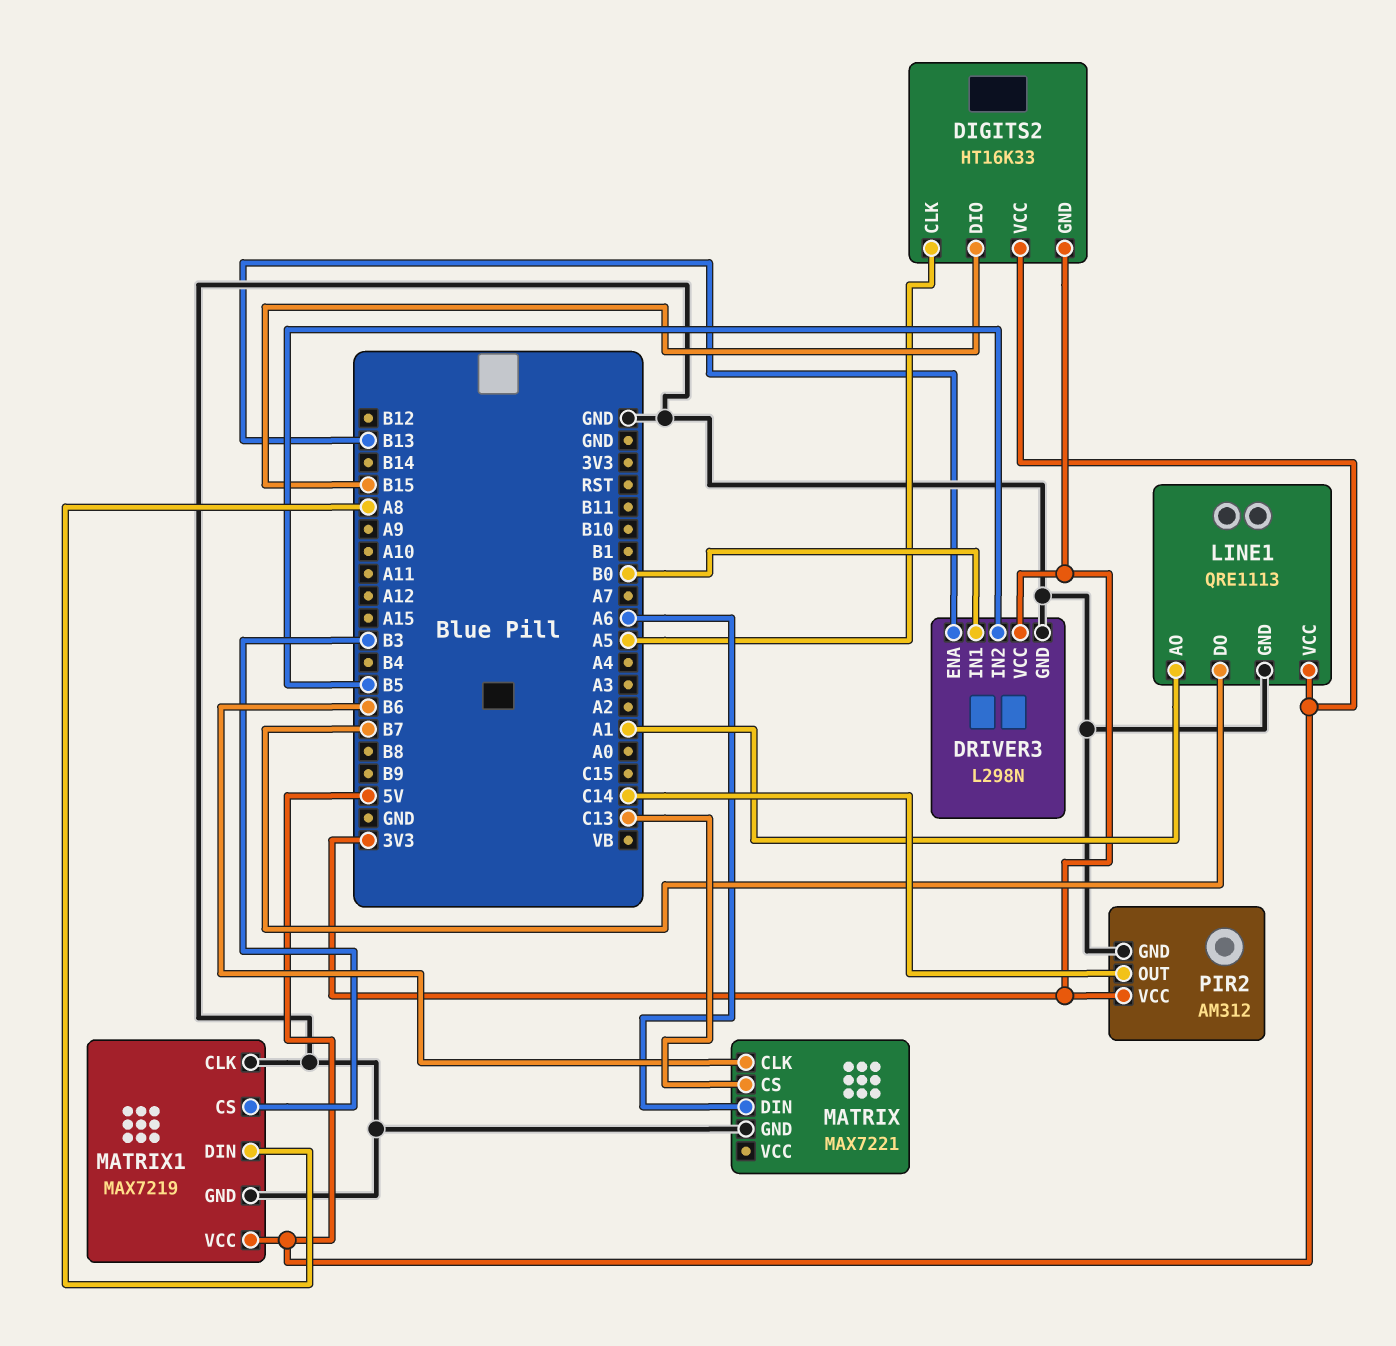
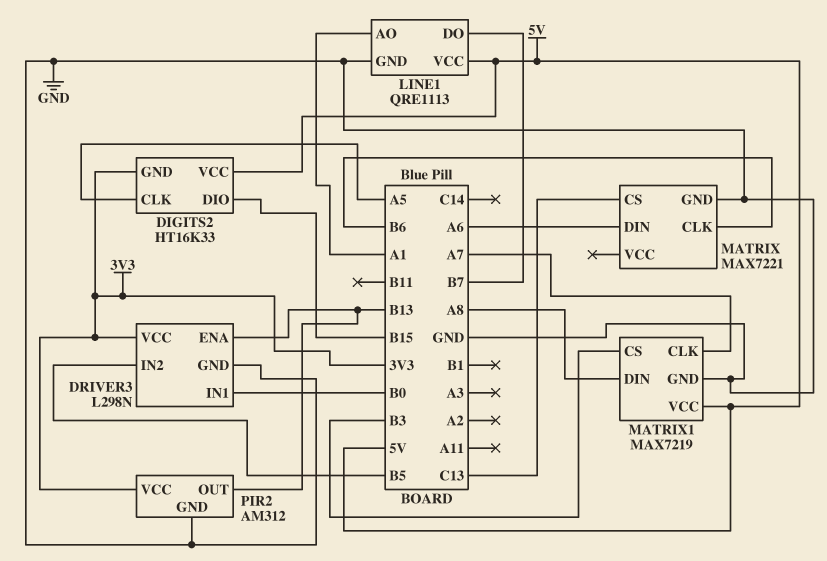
MATRIX1 pin CLK: GND -> A7
PIR2 pin OUT: C14 -> B13

